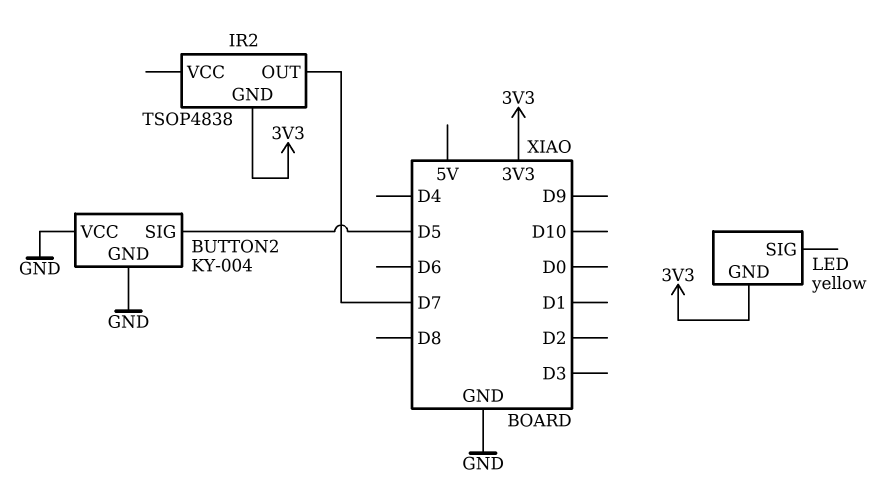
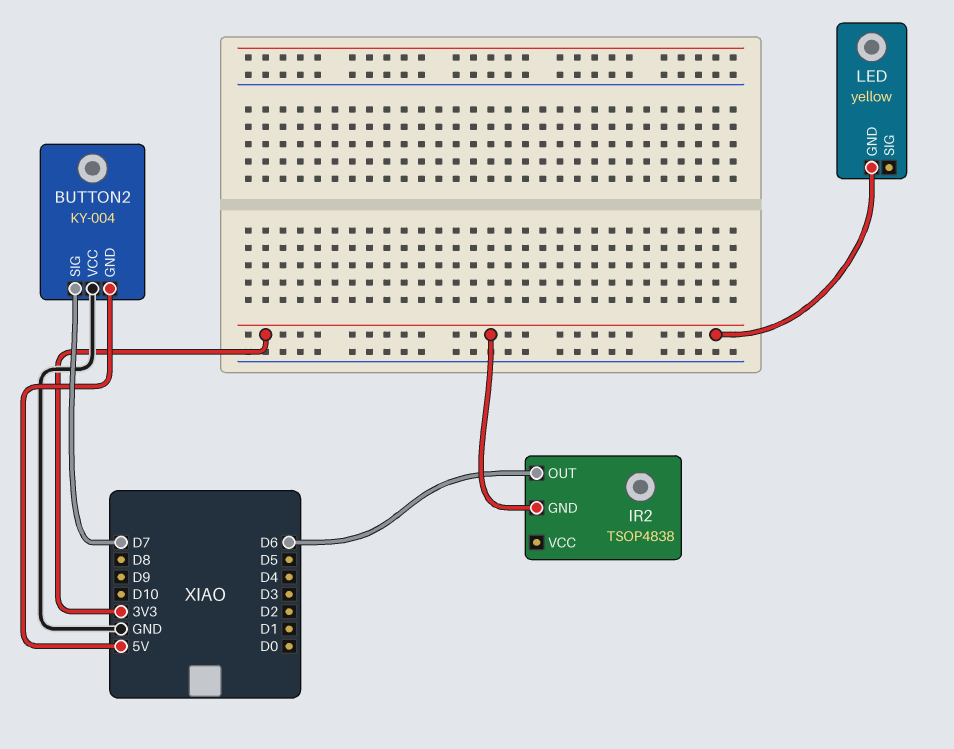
BUTTON2 pin GND: GND -> 5V
BUTTON2 pin SIG: D5 -> D7
IR2 pin OUT: D7 -> D6

